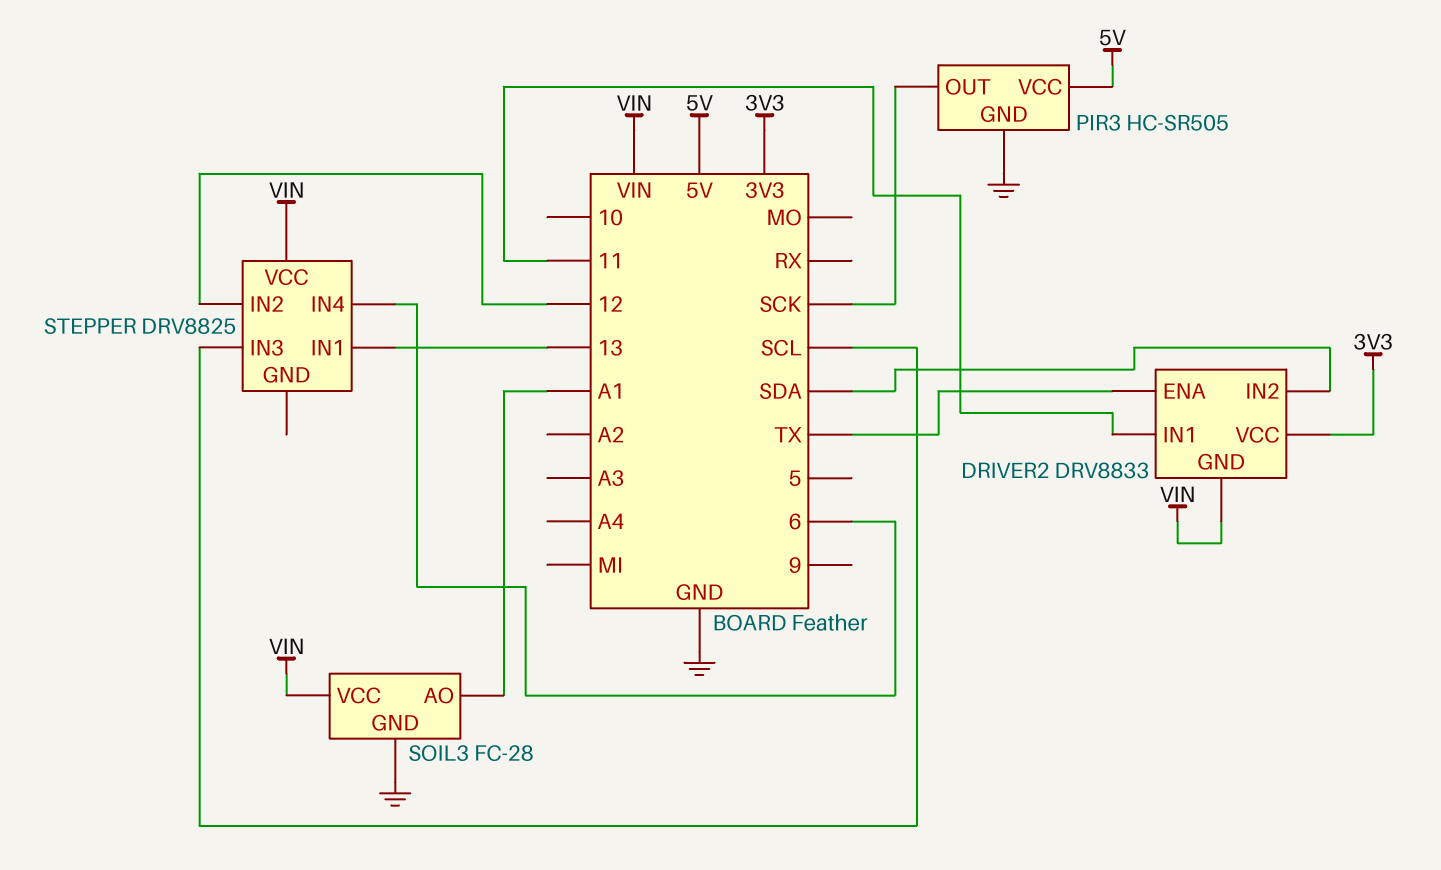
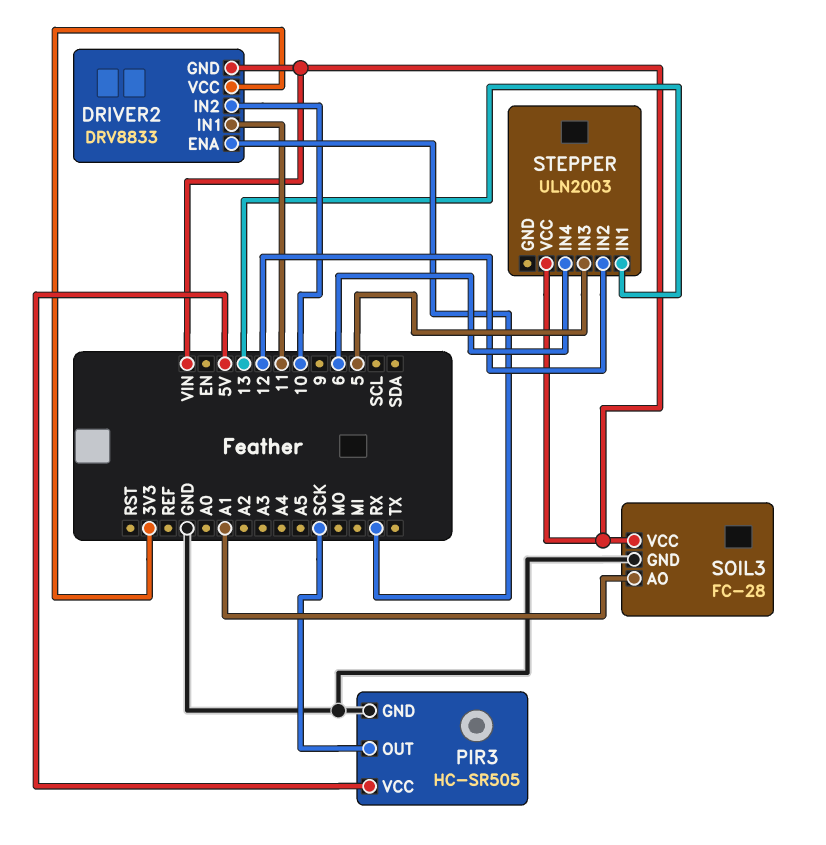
DRIVER2 pin ENA: TX -> RX
DRIVER2 pin IN2: SDA -> 10
STEPPER: DRV8825 -> ULN2003
STEPPER pin IN3: SCL -> 5

